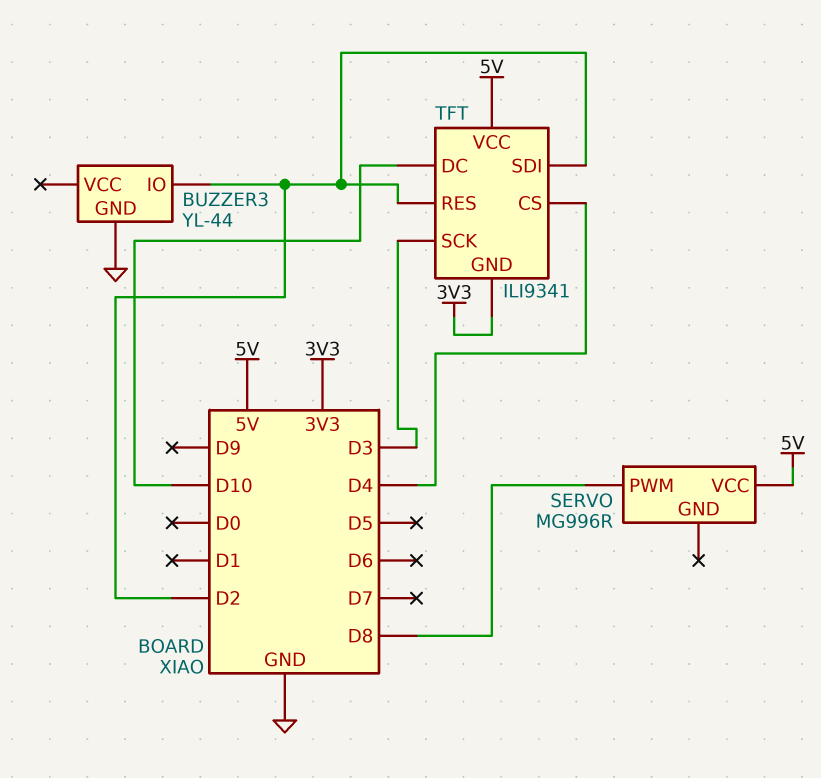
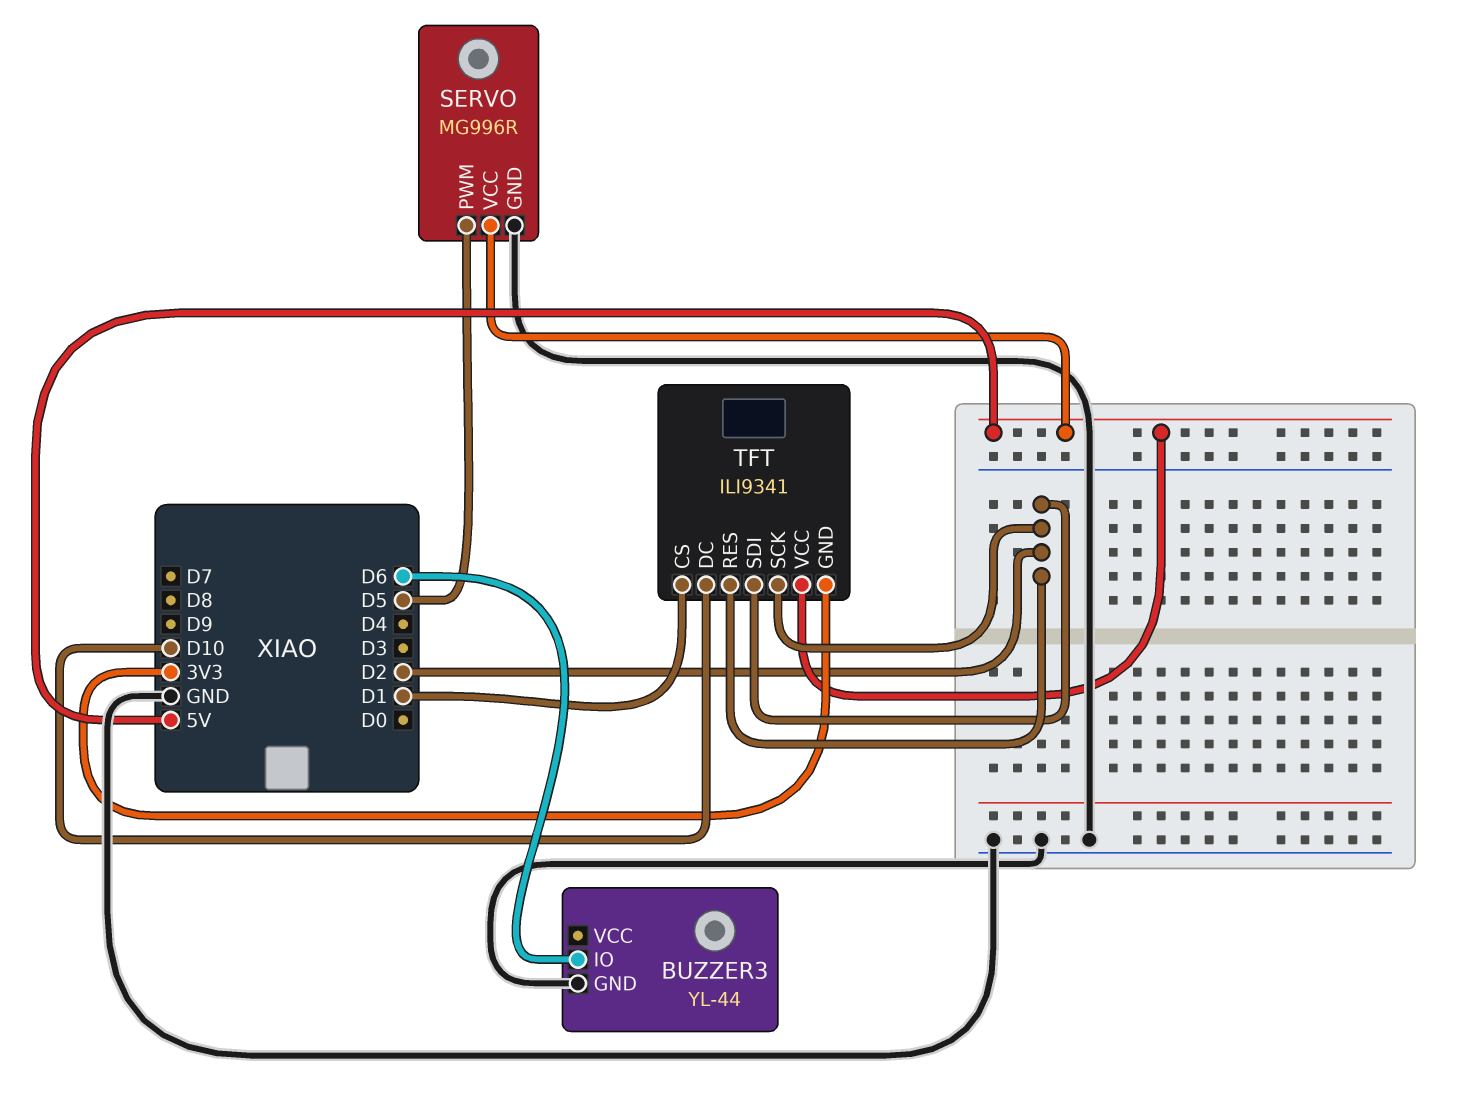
BUZZER3 pin IO: D2 -> D6
SERVO pin GND: none -> GND
SERVO pin PWM: D8 -> D5
TFT pin CS: D4 -> D1
TFT pin SCK: D3 -> D2

